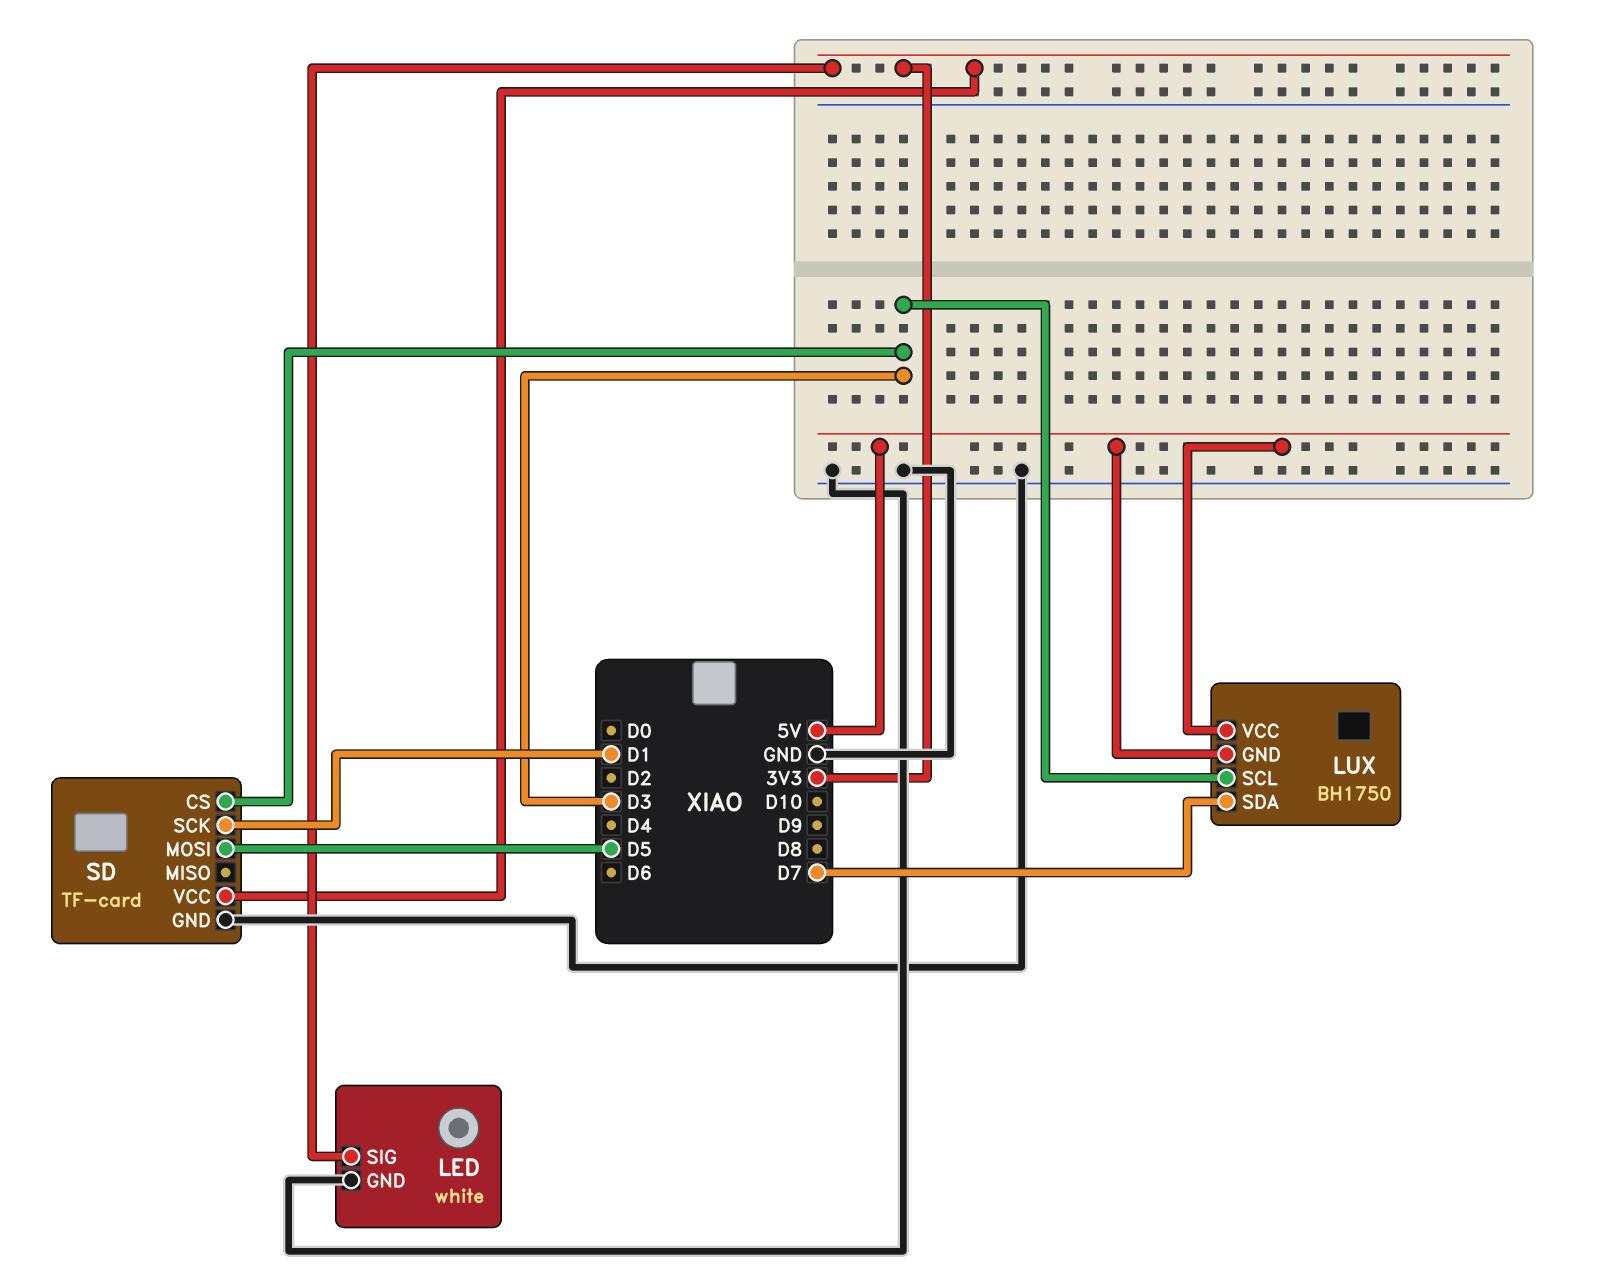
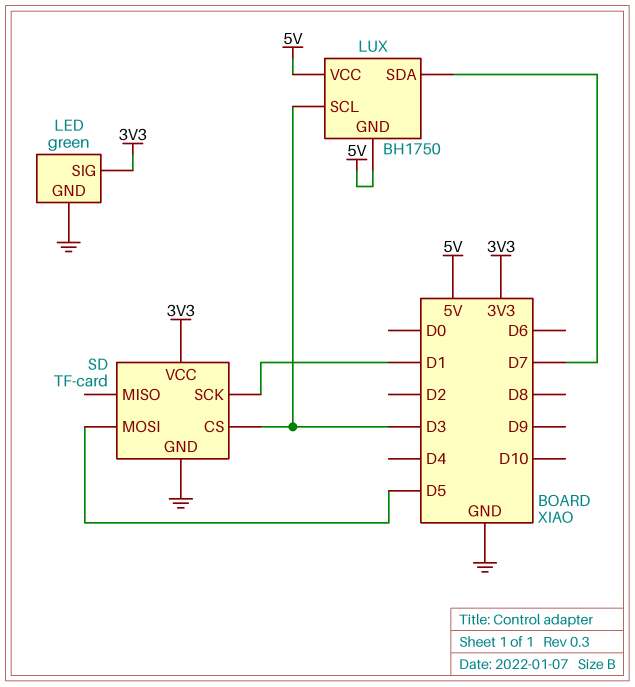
LED: white -> green

